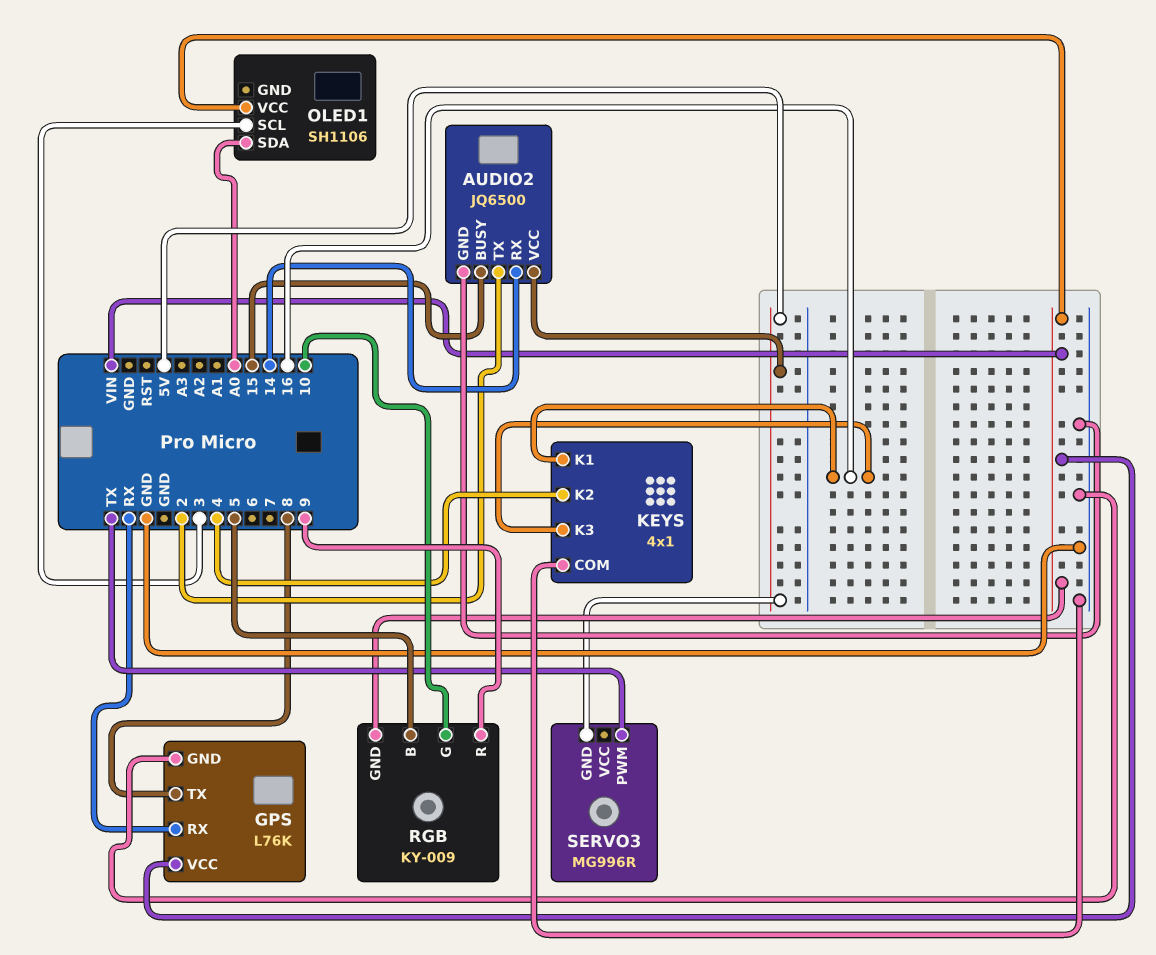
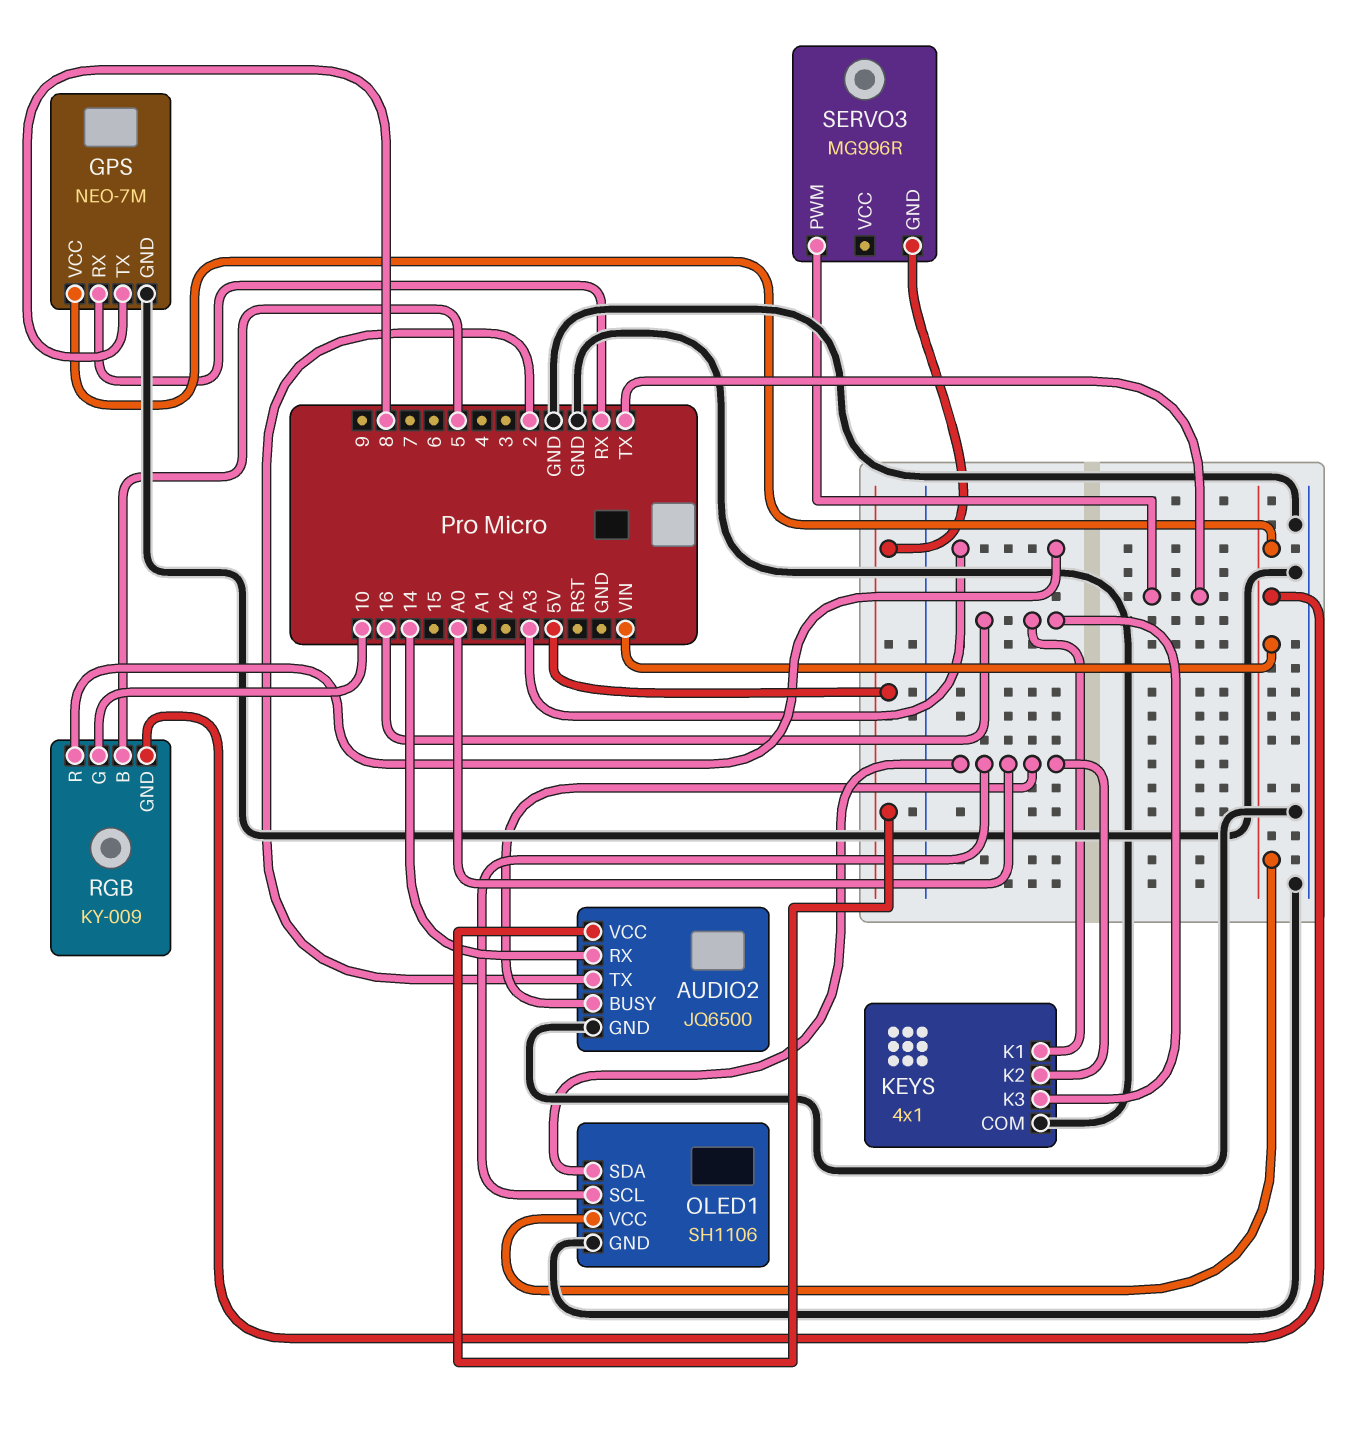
AUDIO2 pin BUSY: 15 -> A0
GPS: L76K -> NEO-7M
KEYS pin K2: 4 -> A0
OLED1 pin GND: none -> GND
OLED1 pin SCL: 3 -> A0
RGB pin R: 9 -> A3

